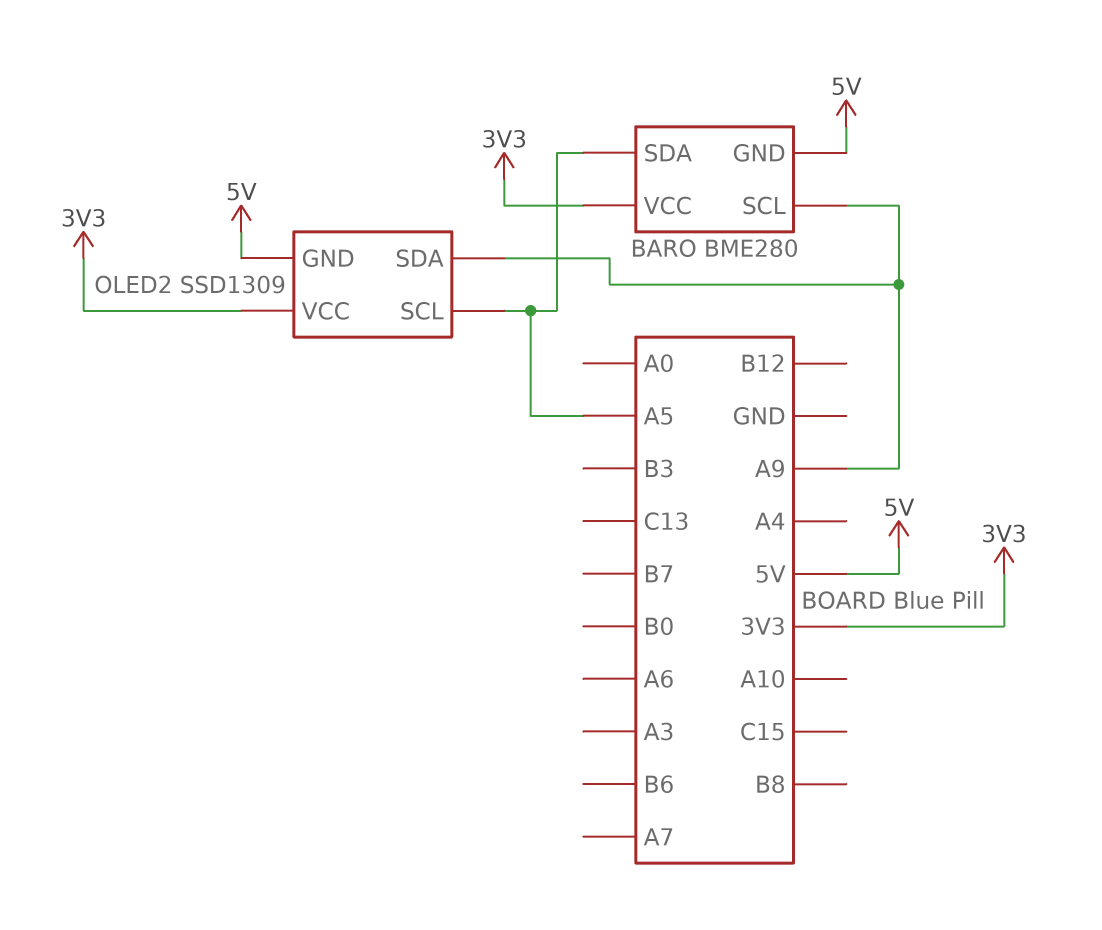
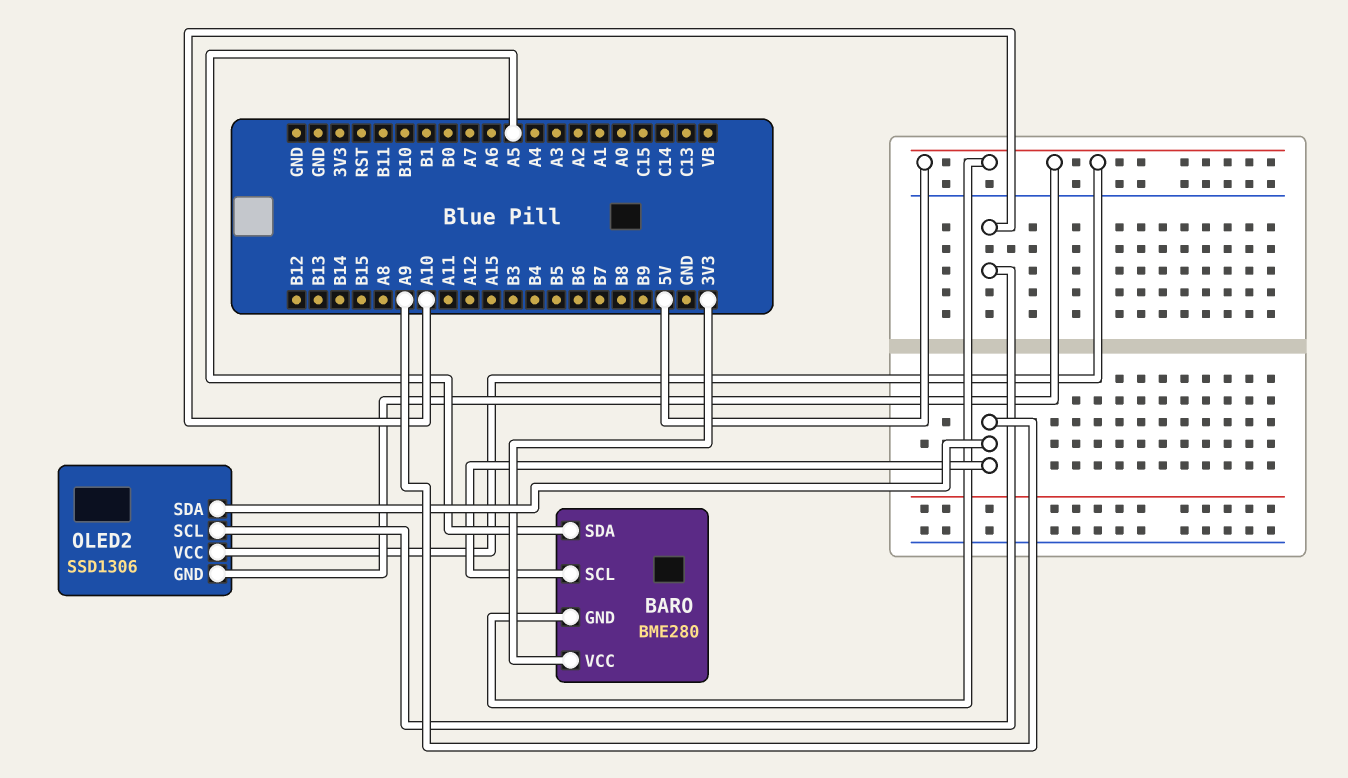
OLED2: SSD1309 -> SSD1306
OLED2 pin SCL: A5 -> A10
OLED2 pin VCC: 3V3 -> 5V

